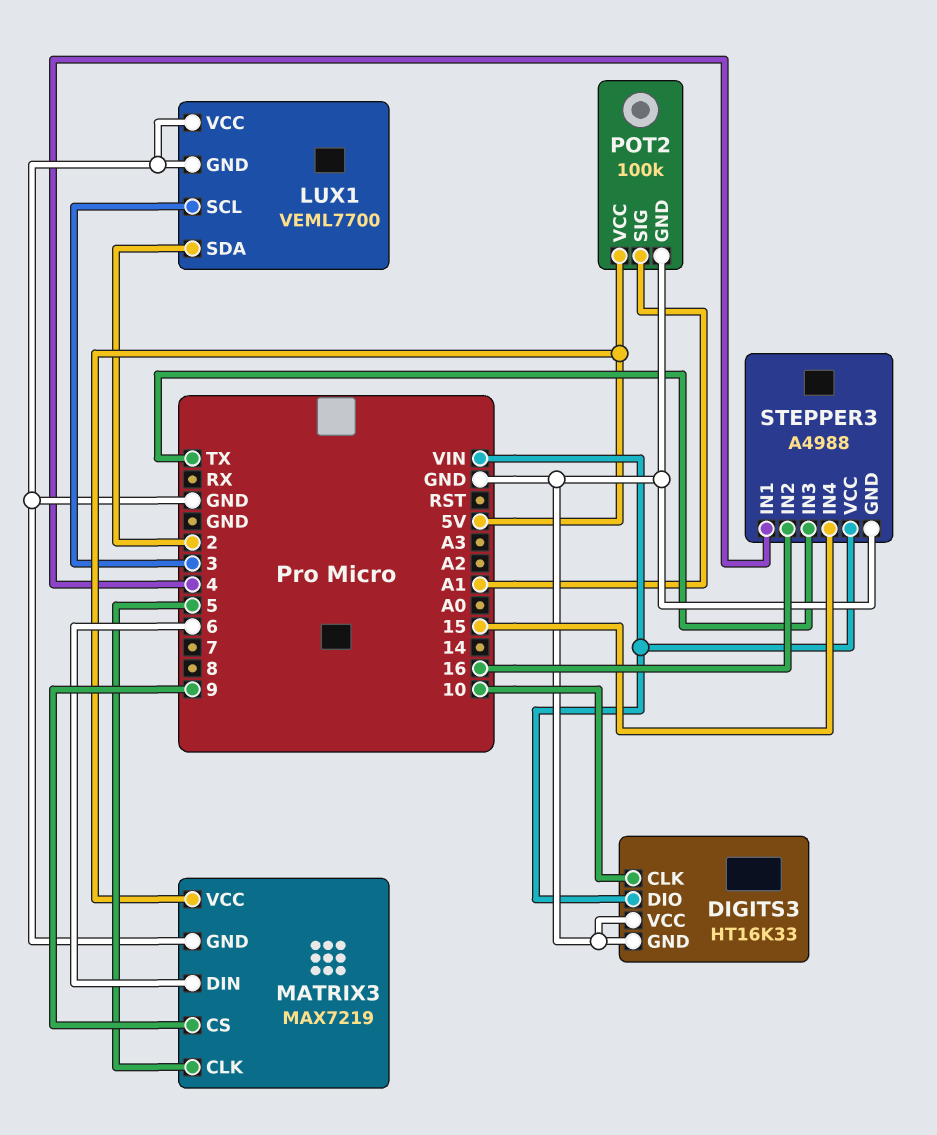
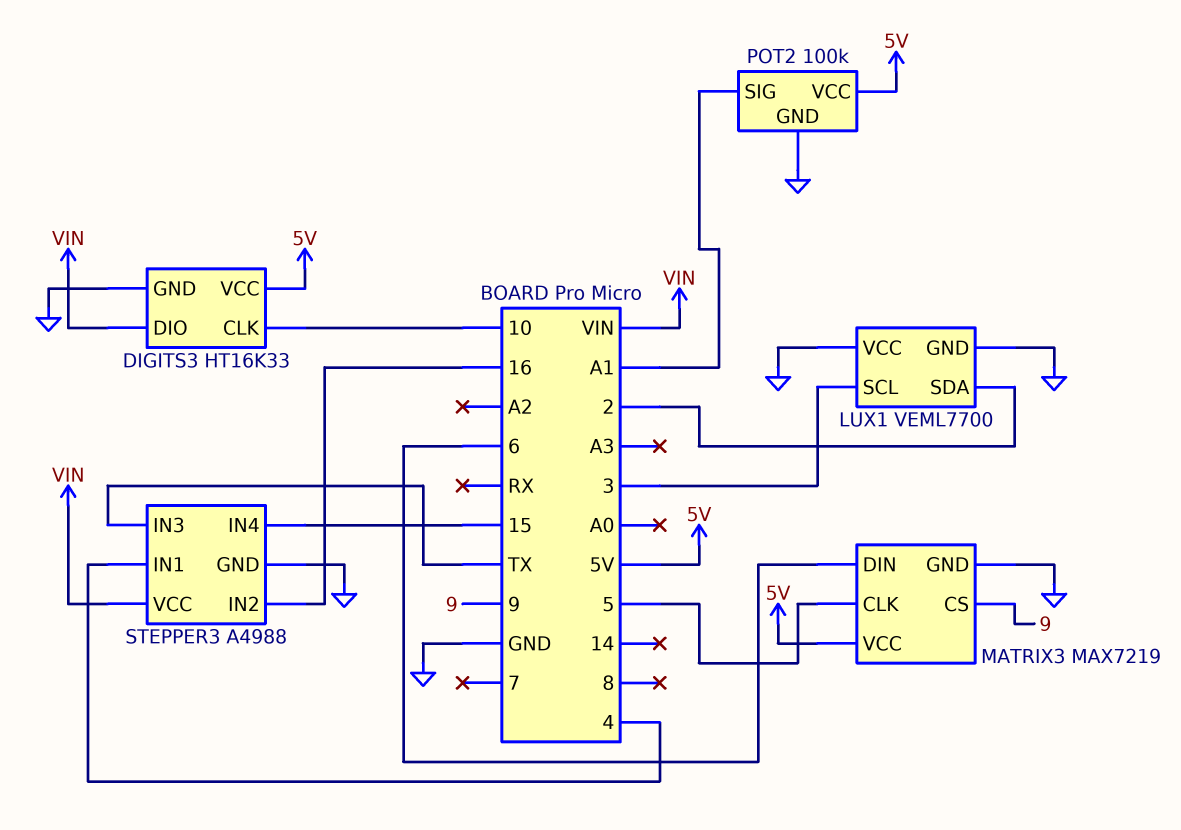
DIGITS3 pin VCC: GND -> 5V

